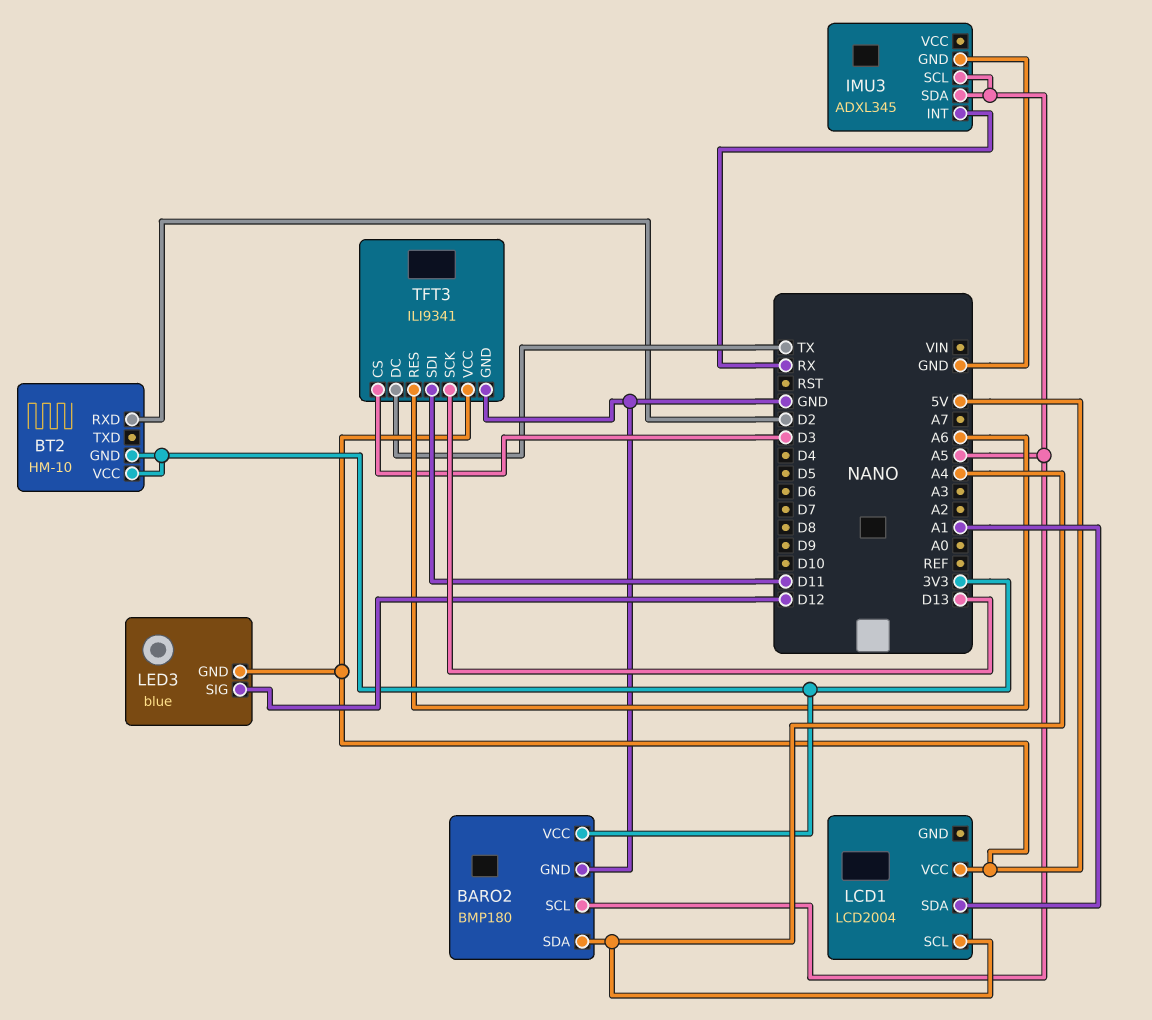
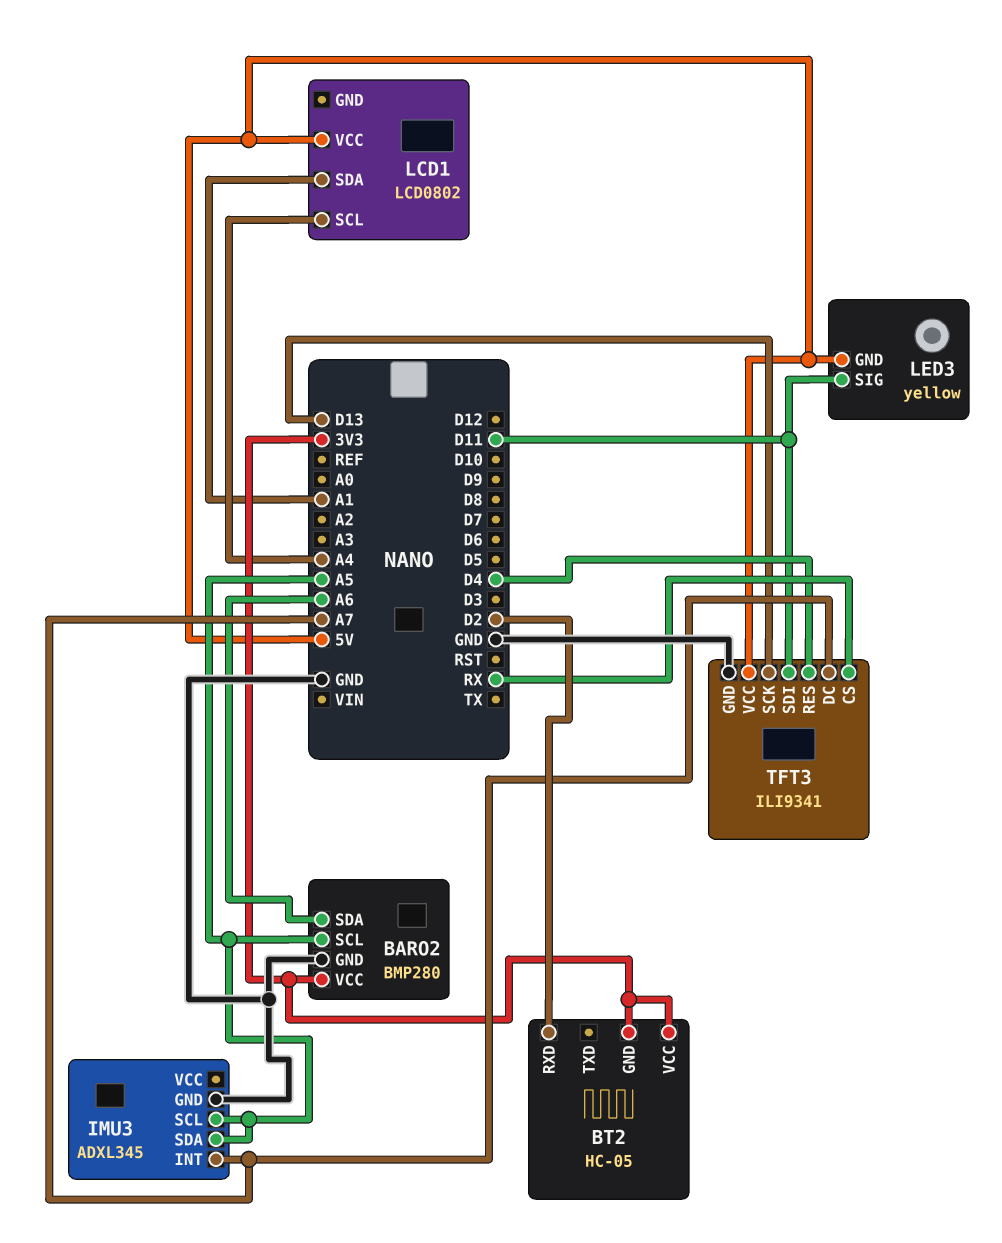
BARO2: BMP180 -> BMP280
BARO2 pin SDA: A4 -> A6
BT2: HM-10 -> HC-05
IMU3 pin INT: RX -> A7
LCD1: LCD2004 -> LCD0802
LED3: blue -> yellow
LED3 pin SIG: D12 -> D11
TFT3 pin CS: D3 -> RX
TFT3 pin DC: TX -> A7
TFT3 pin RES: A6 -> D4

